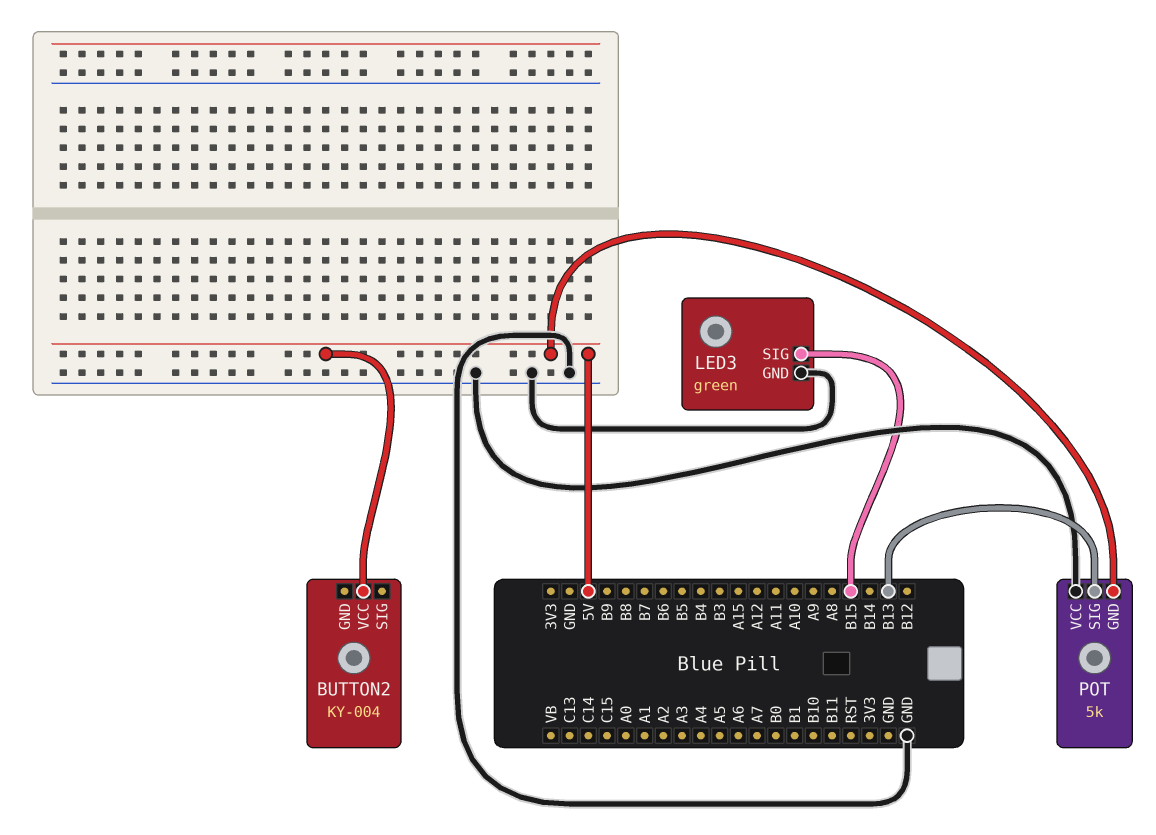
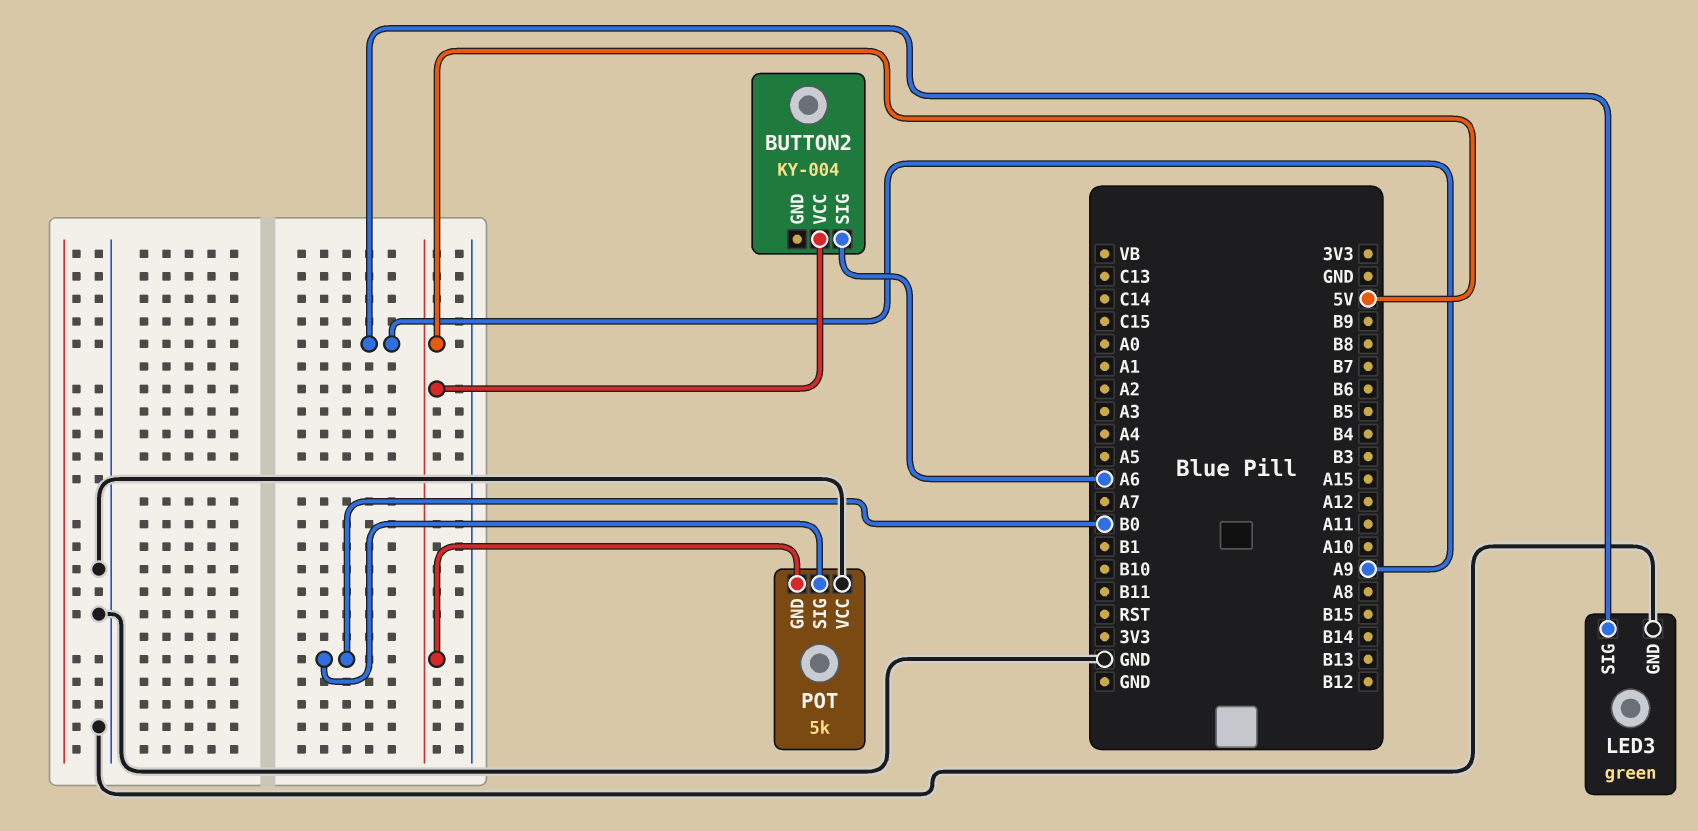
BUTTON2 pin SIG: none -> A6
LED3 pin SIG: B15 -> A9
POT pin SIG: B13 -> B0

